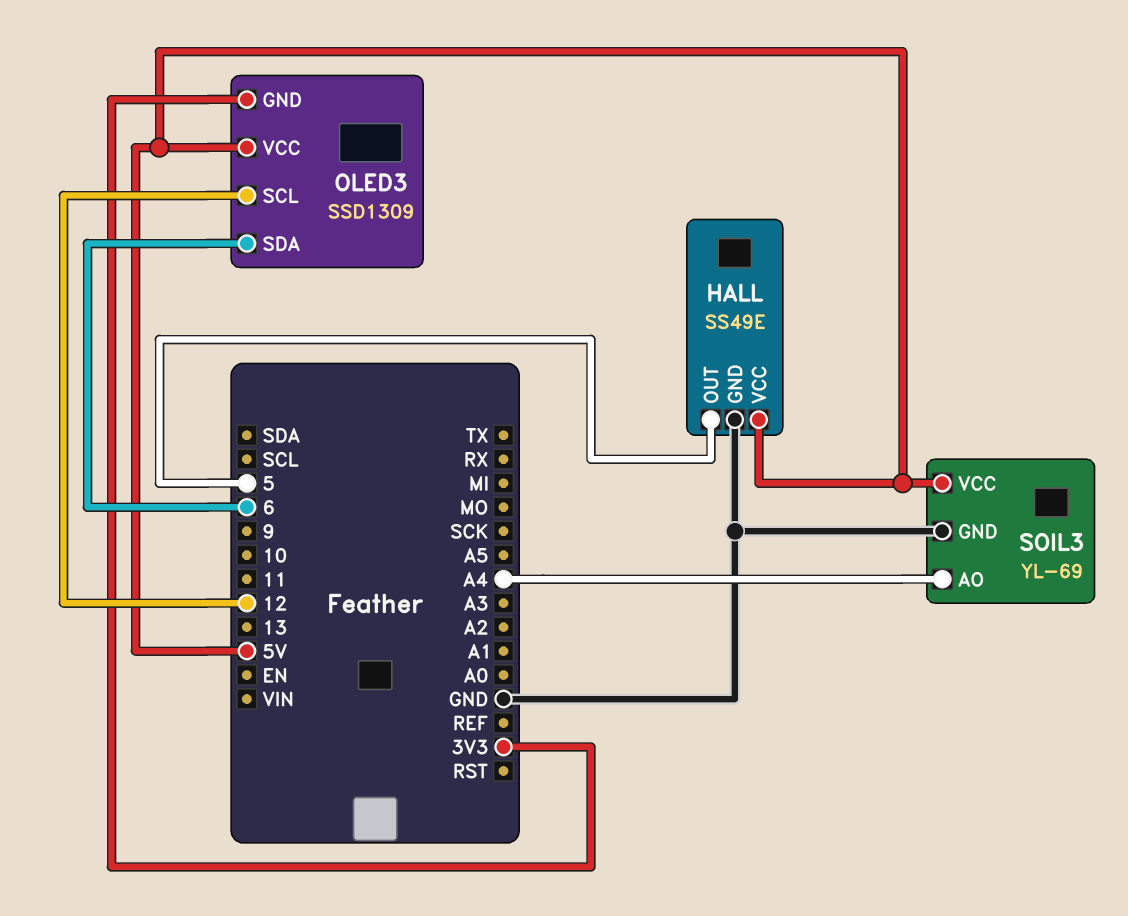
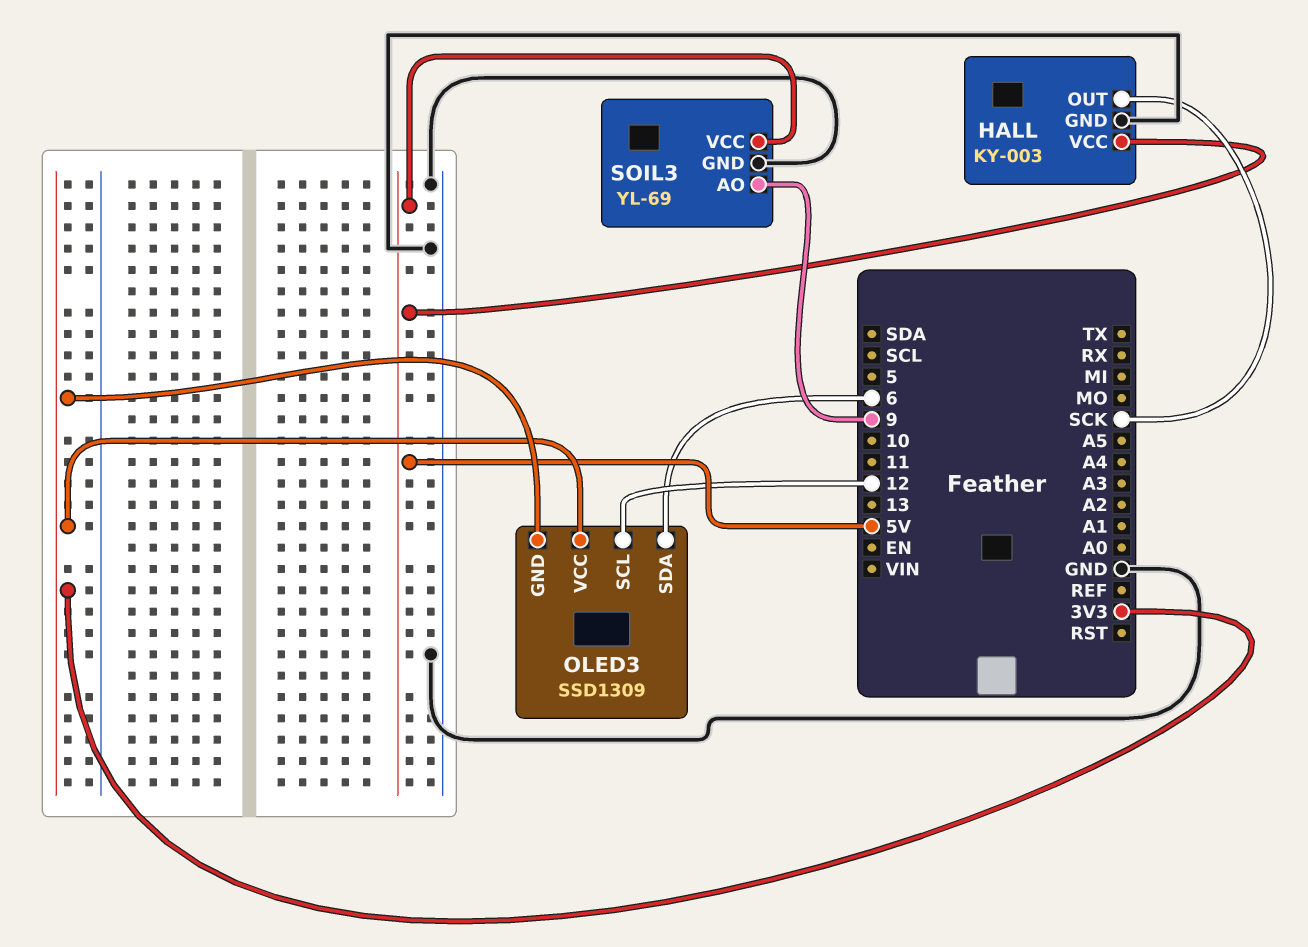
HALL: SS49E -> KY-003
HALL pin OUT: 5 -> SCK
OLED3 pin VCC: 5V -> 3V3
SOIL3 pin AO: A4 -> 9

